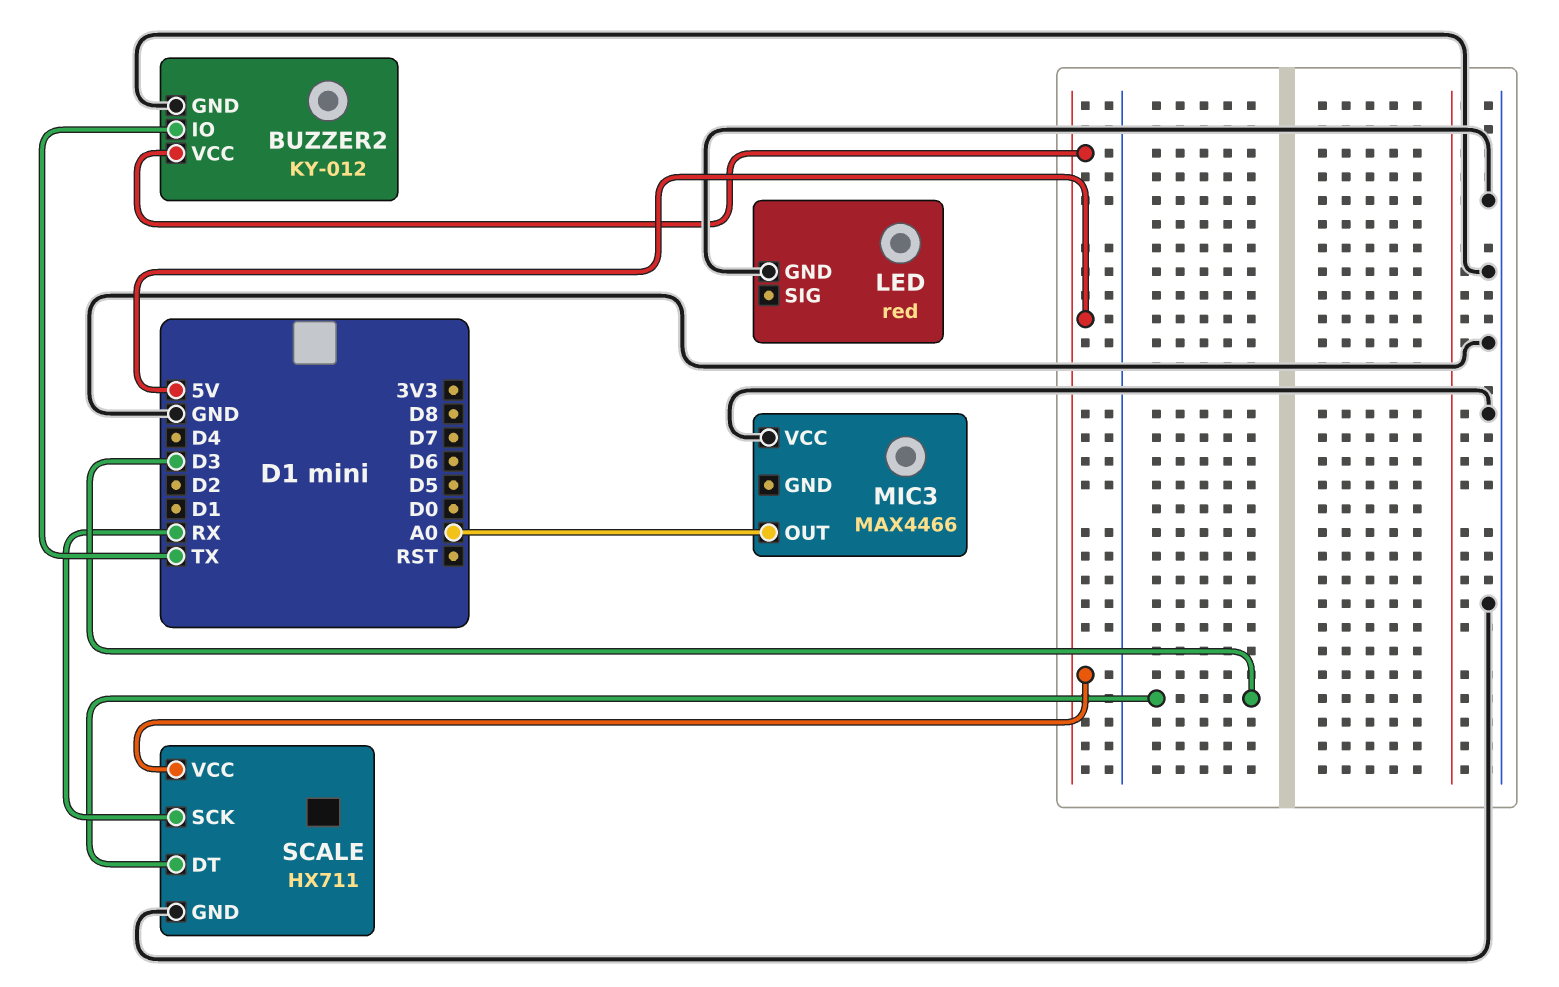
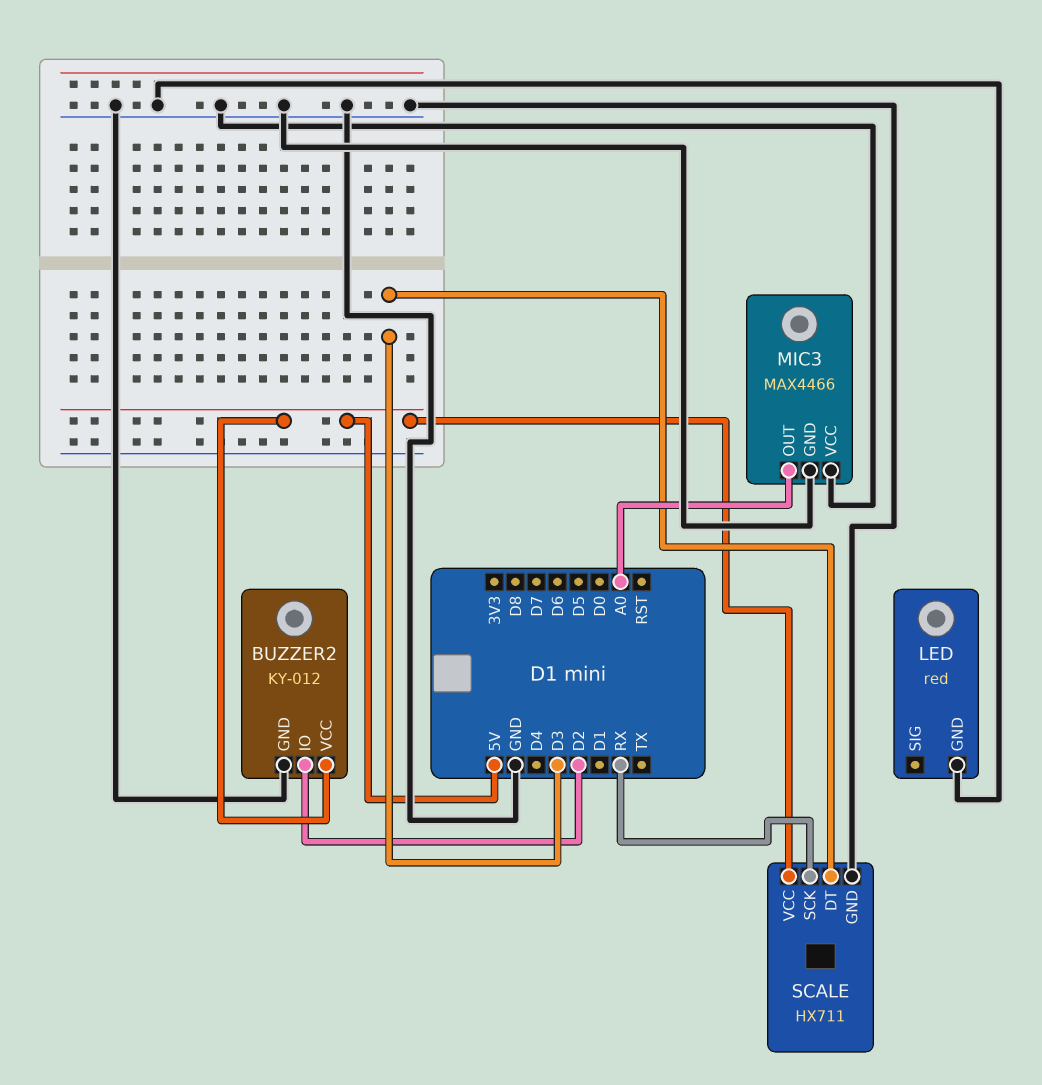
BUZZER2 pin IO: TX -> D2
MIC3 pin GND: none -> GND

